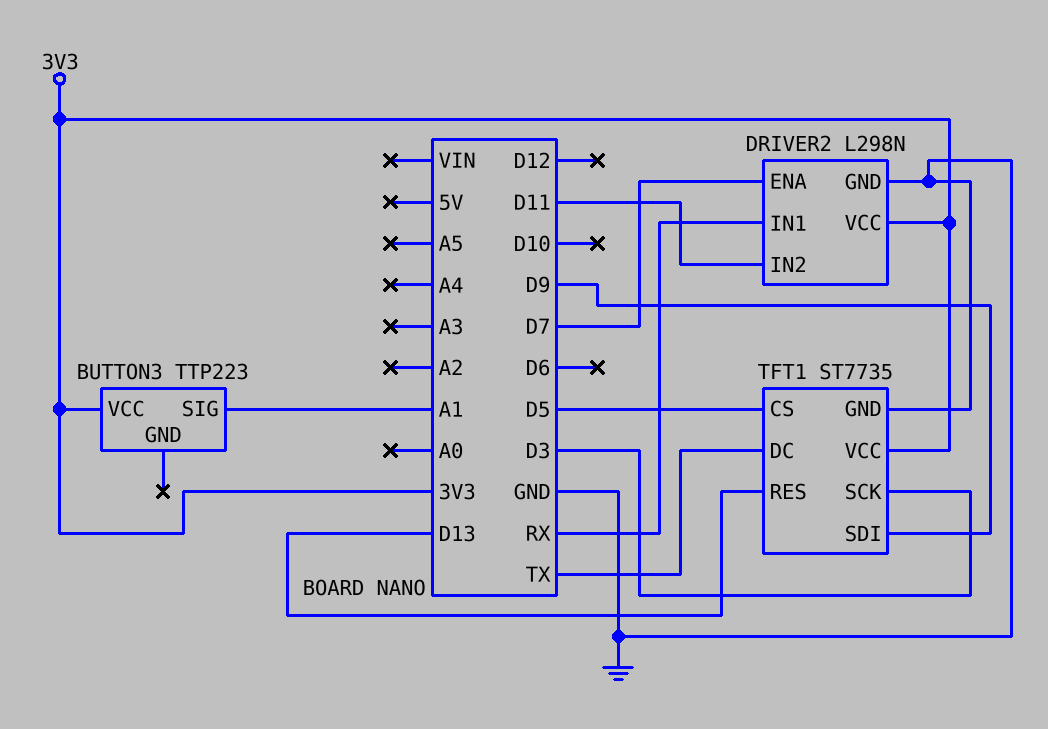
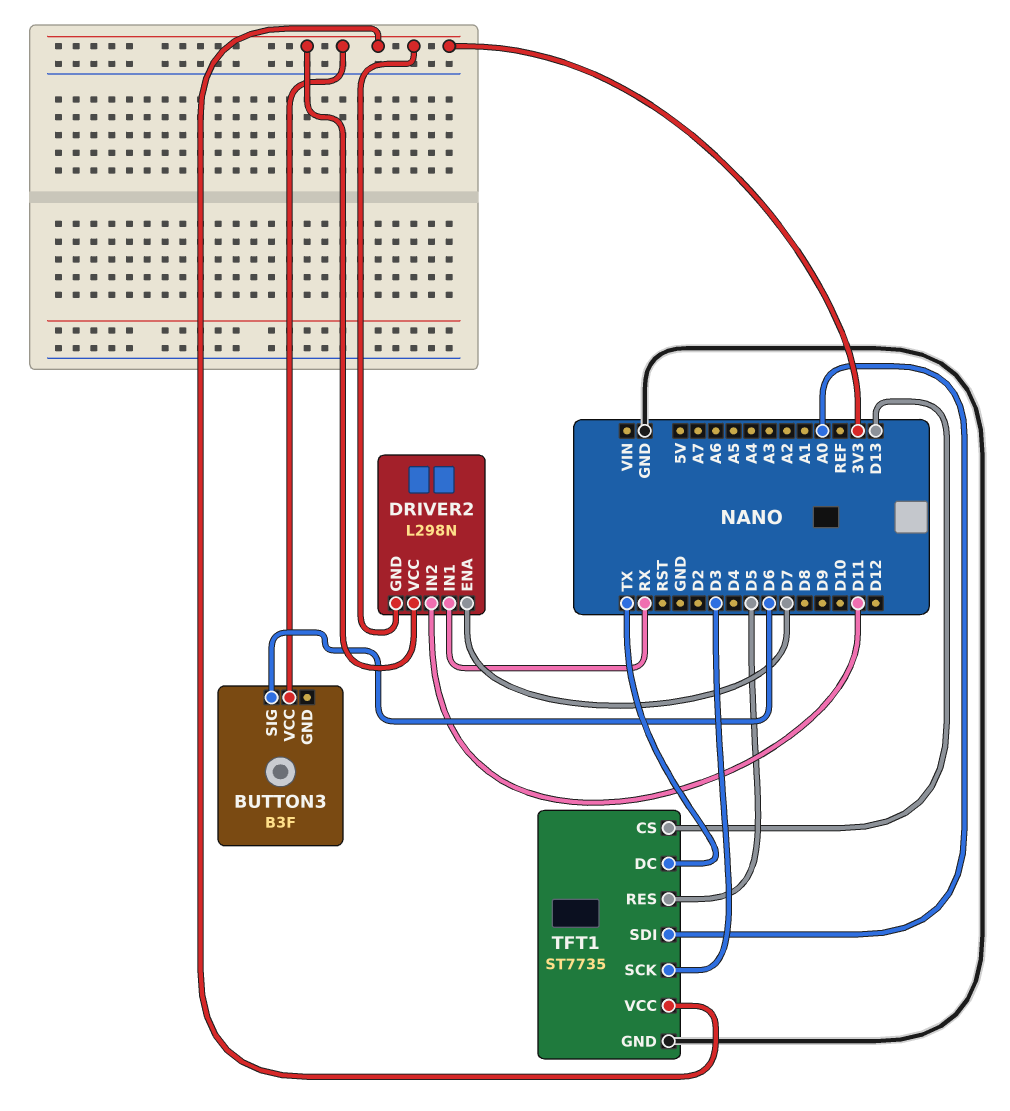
BUTTON3: TTP223 -> B3F
BUTTON3 pin SIG: A1 -> D6
DRIVER2 pin GND: GND -> 3V3
TFT1 pin CS: D5 -> D13
TFT1 pin RES: D13 -> D5
TFT1 pin SDI: D9 -> A0

